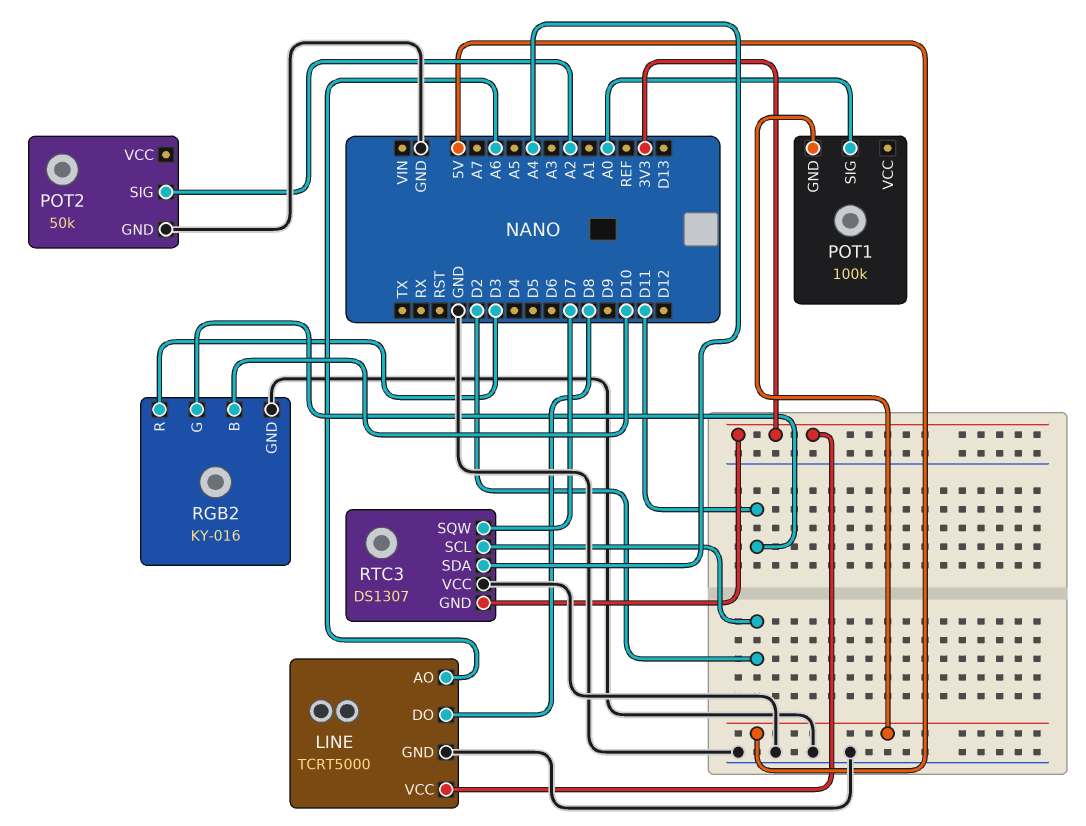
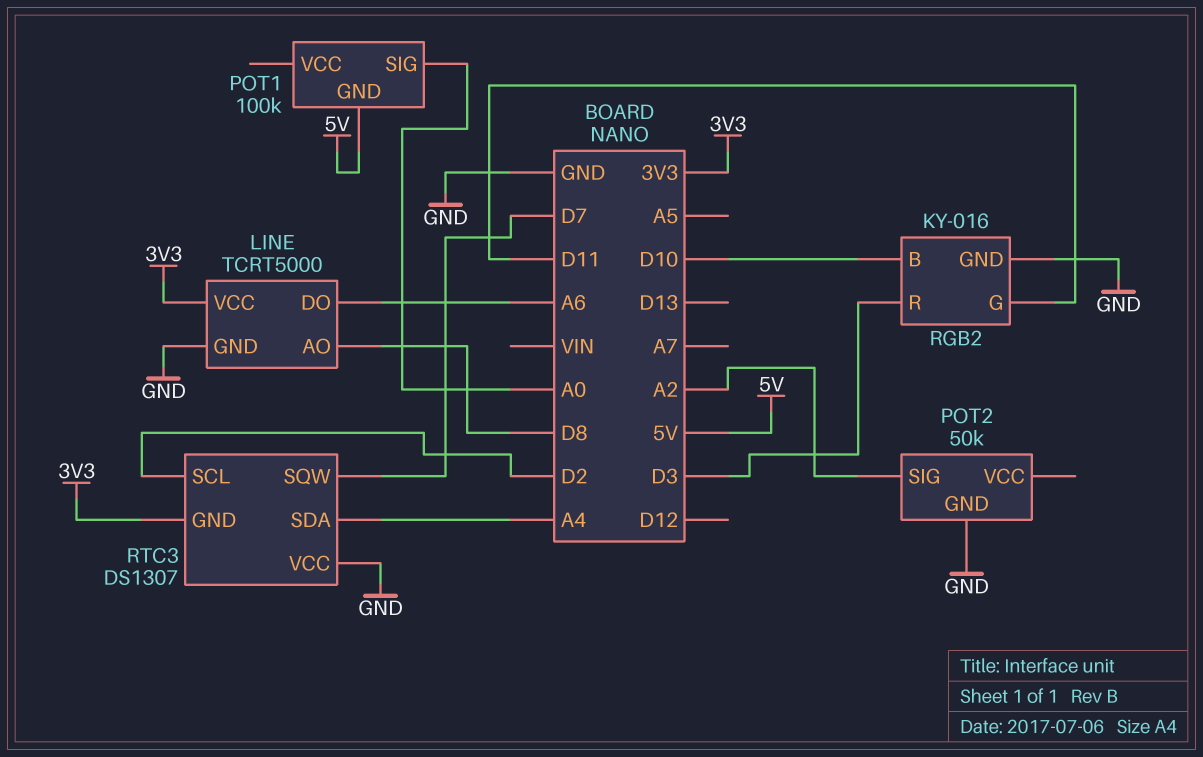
LINE pin AO: A6 -> D8
LINE pin DO: D8 -> A6

